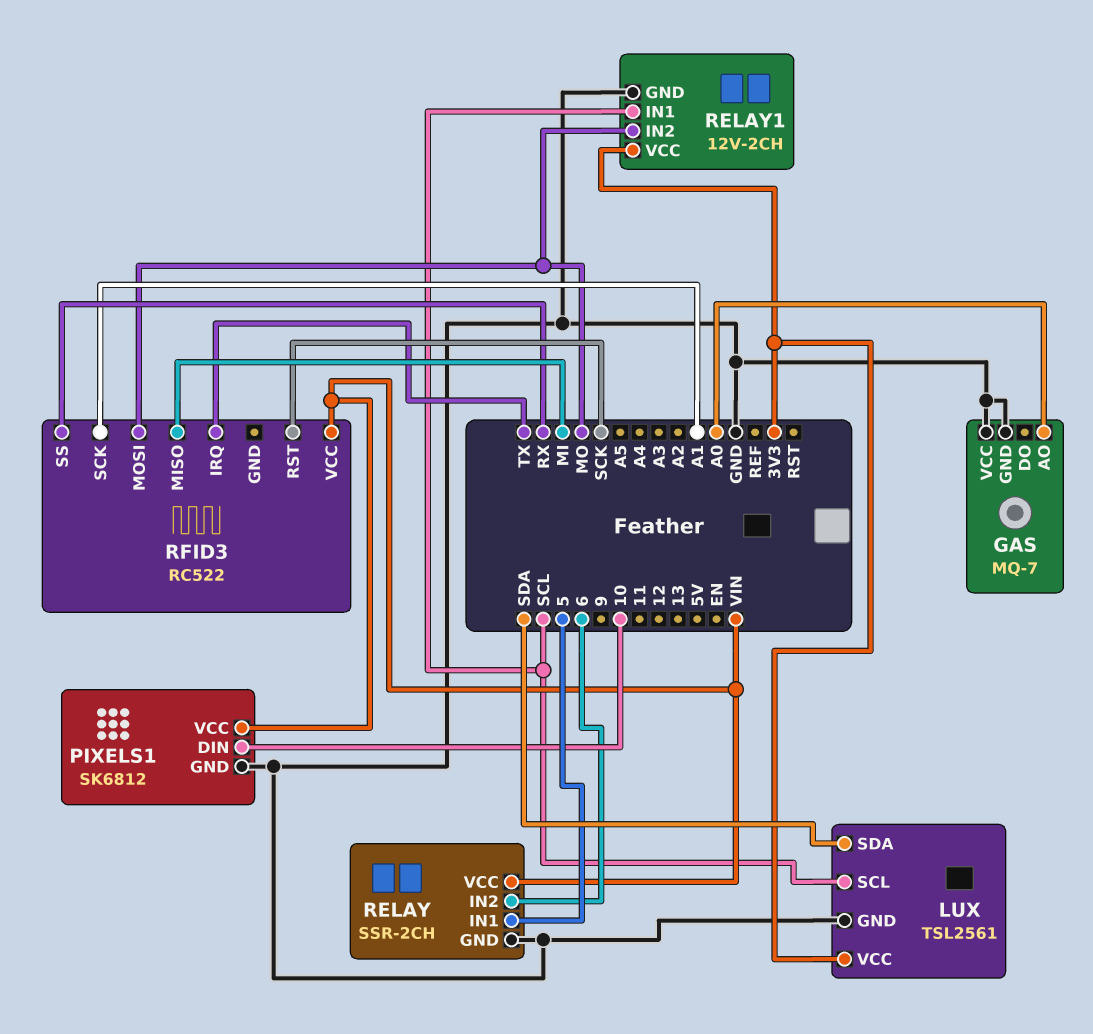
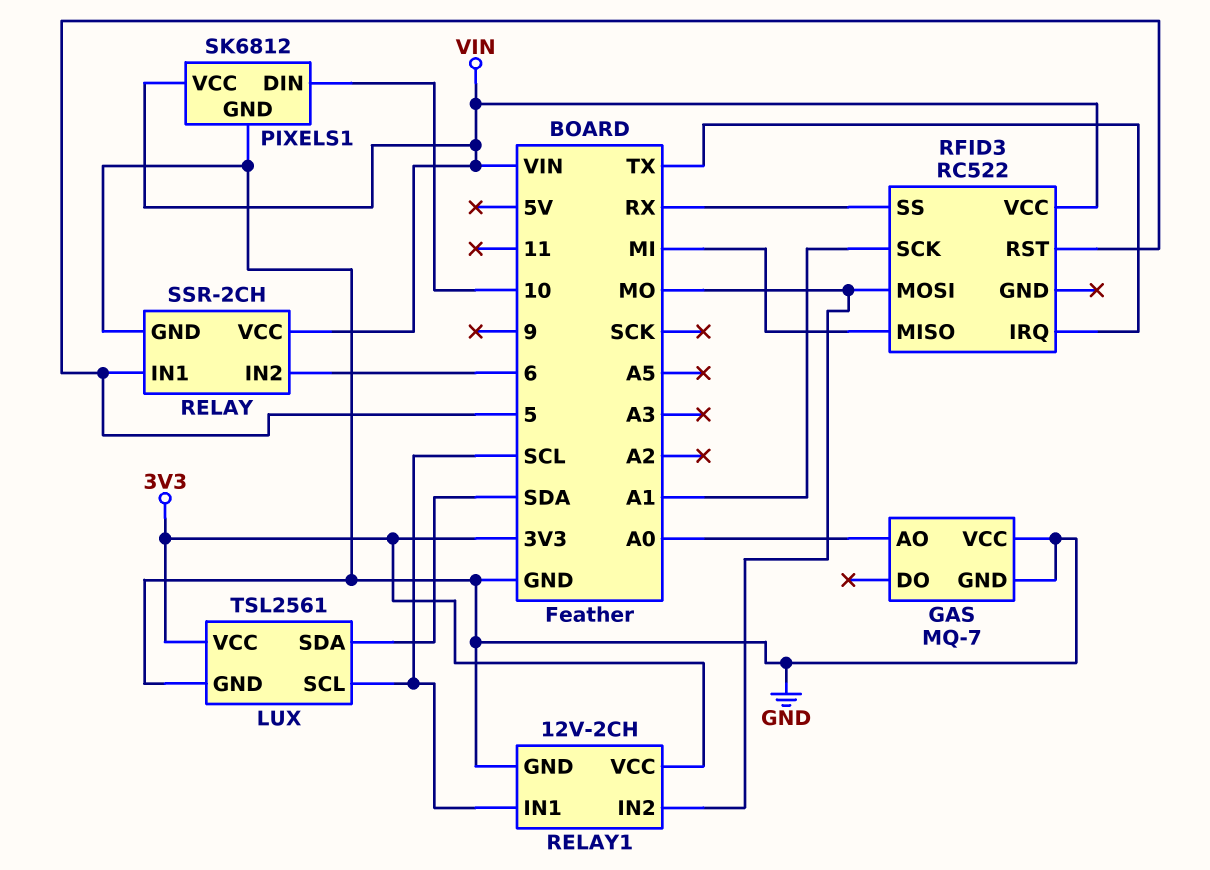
RFID3 pin RST: SCK -> 5

